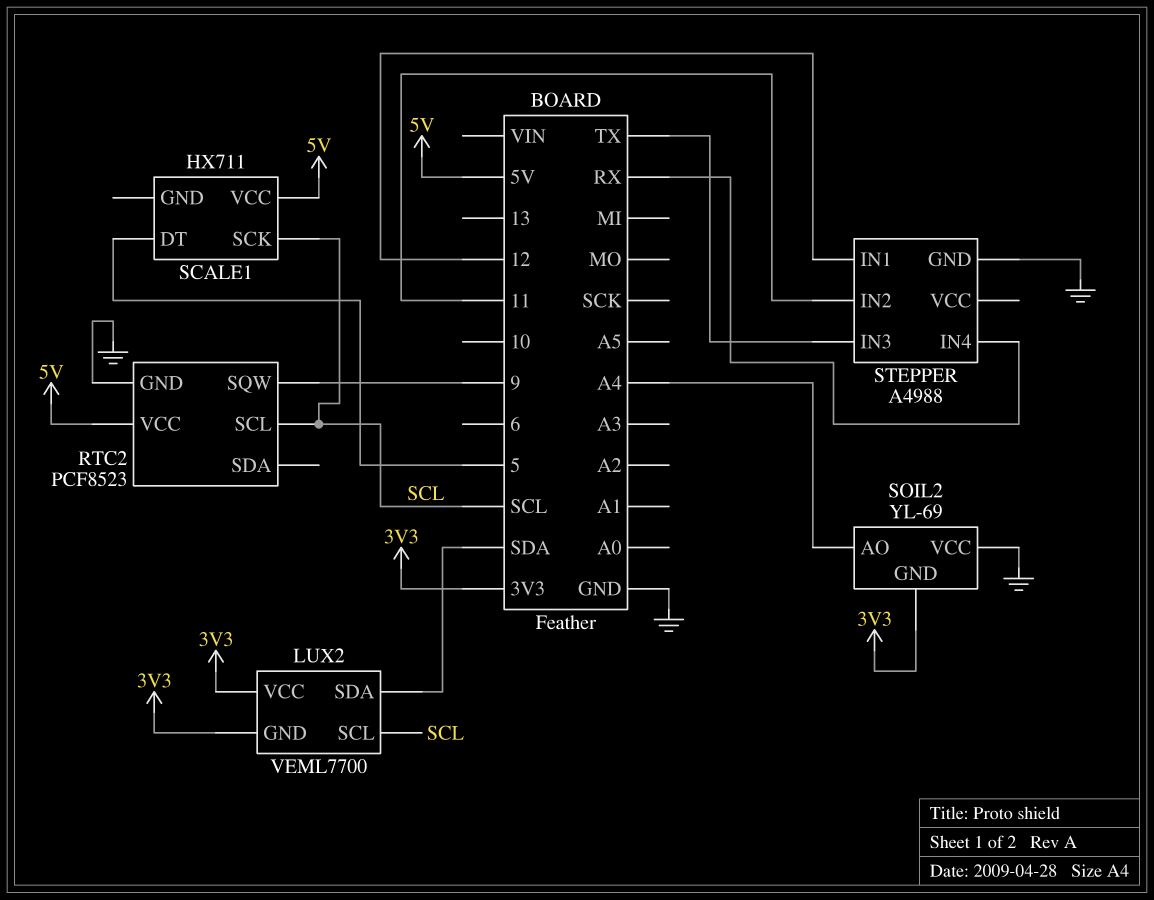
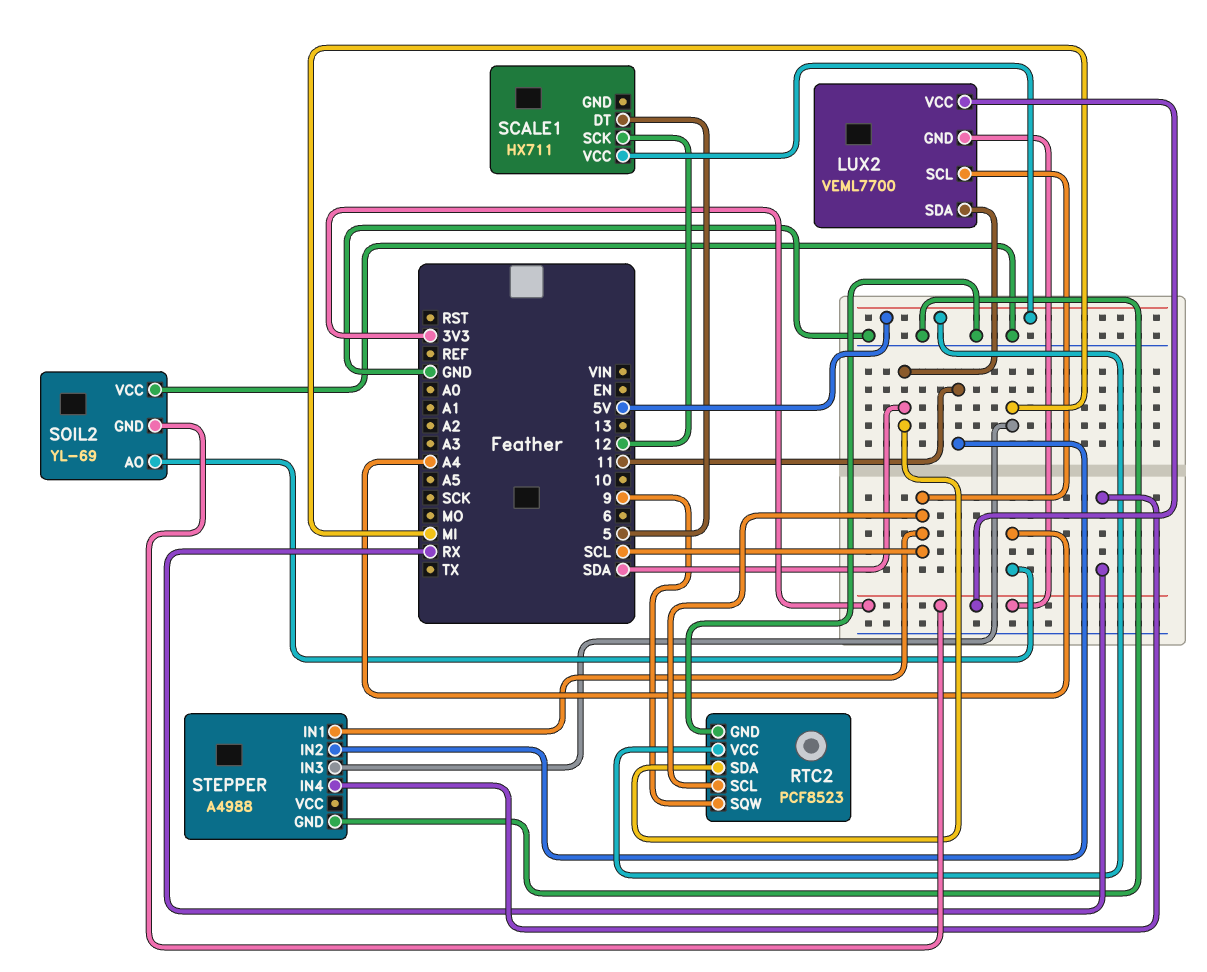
RTC2 pin SDA: none -> SDA
SCALE1 pin SCK: SCL -> 12
STEPPER pin IN1: 12 -> SCL
STEPPER pin IN3: TX -> MI

